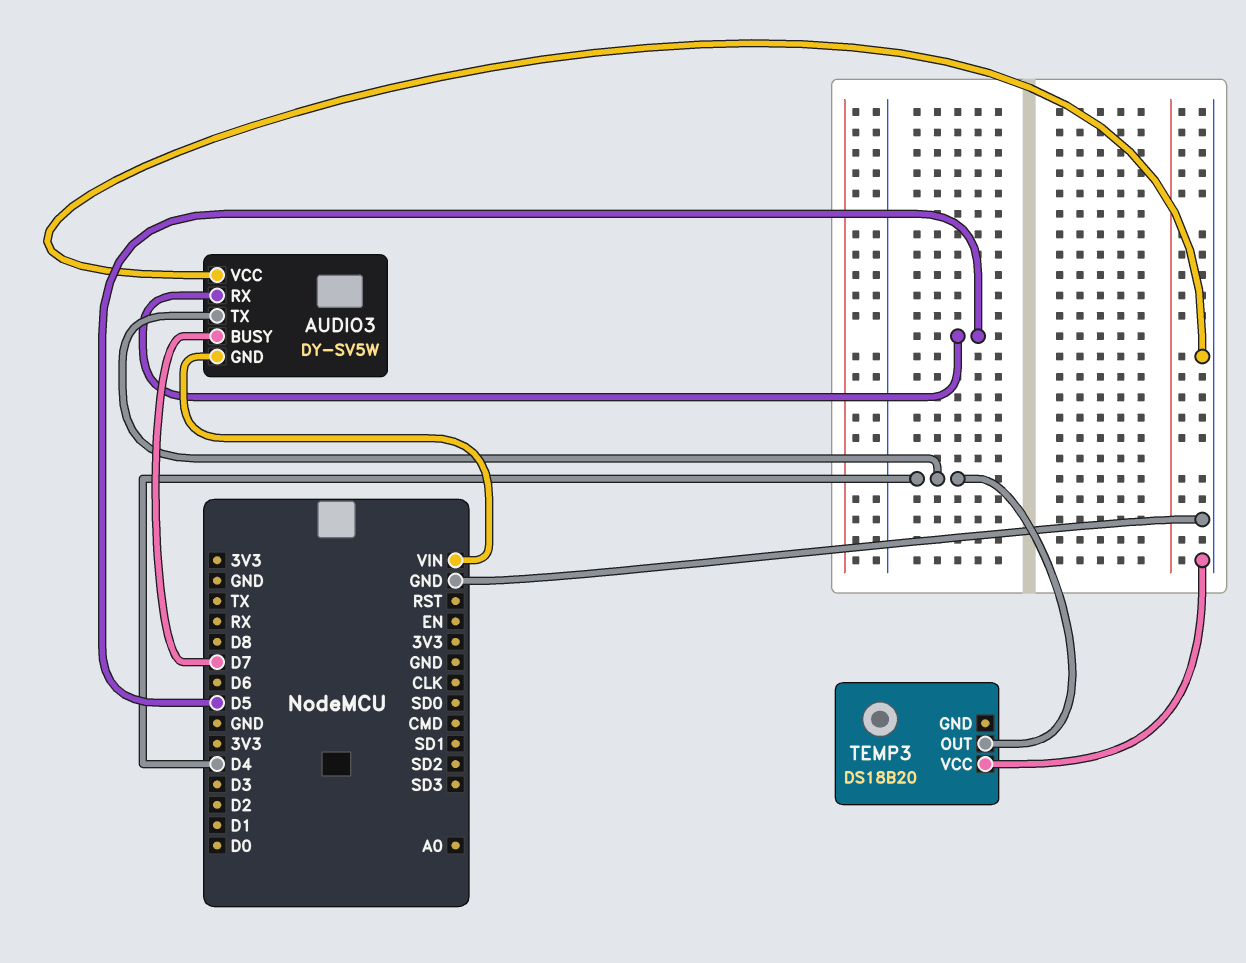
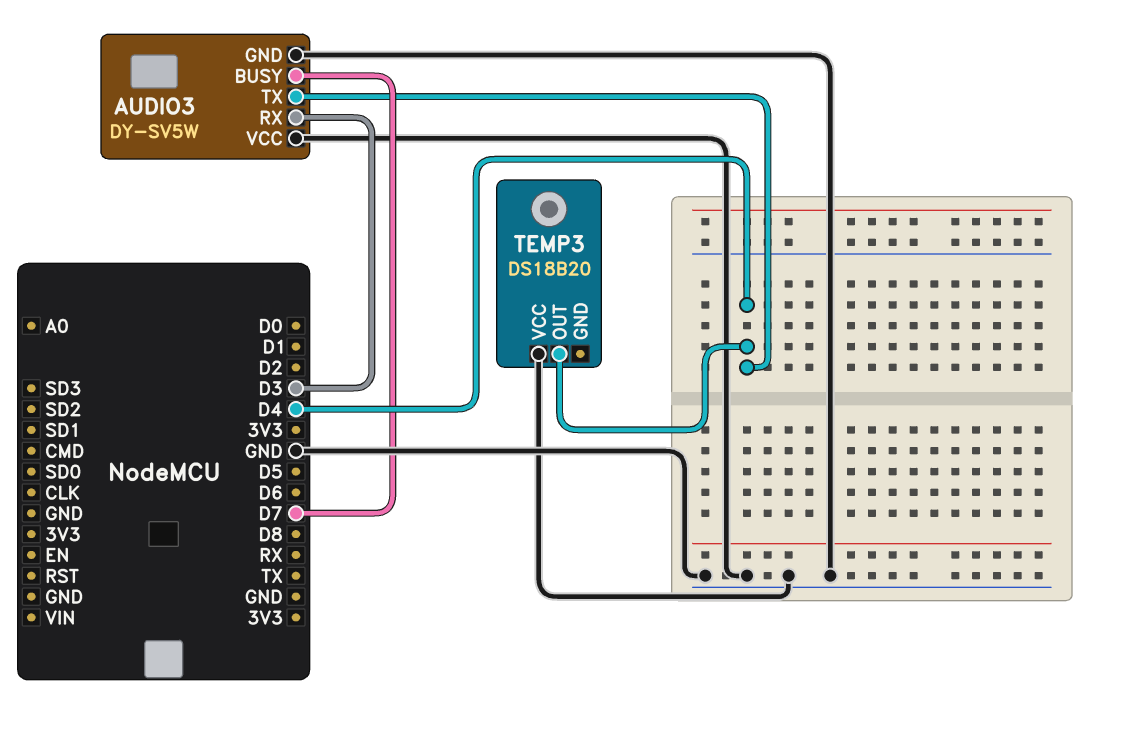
AUDIO3 pin GND: VIN -> GND
AUDIO3 pin RX: D5 -> D3

